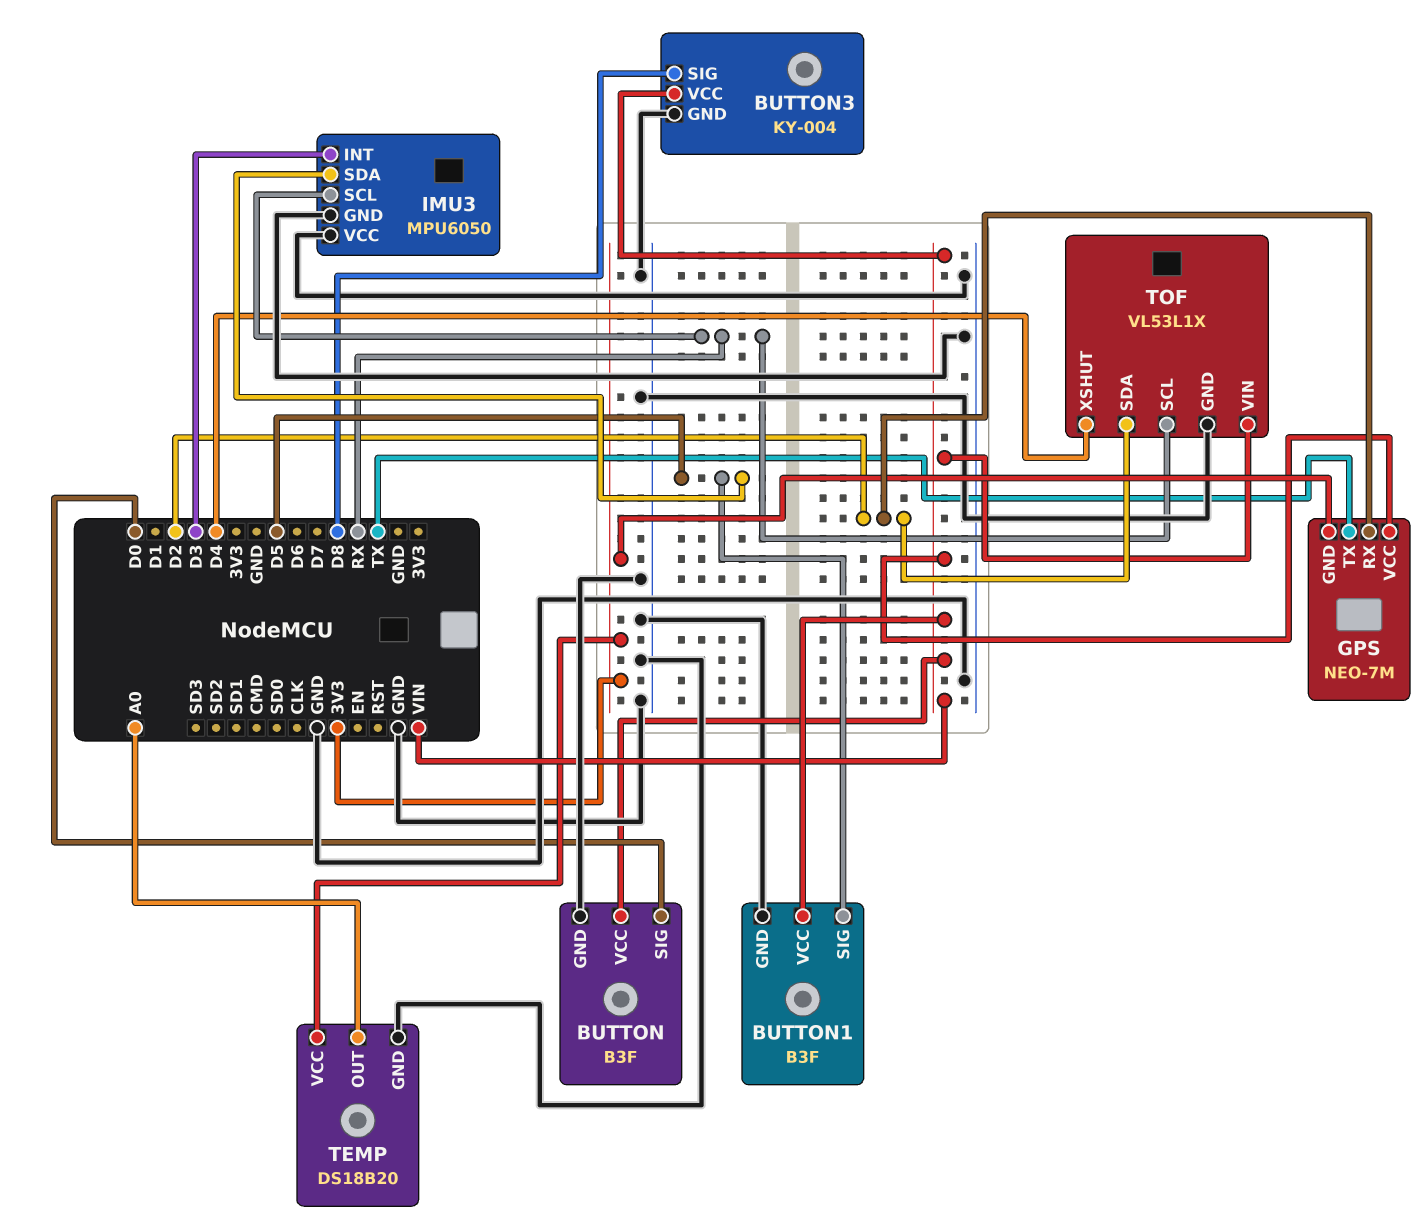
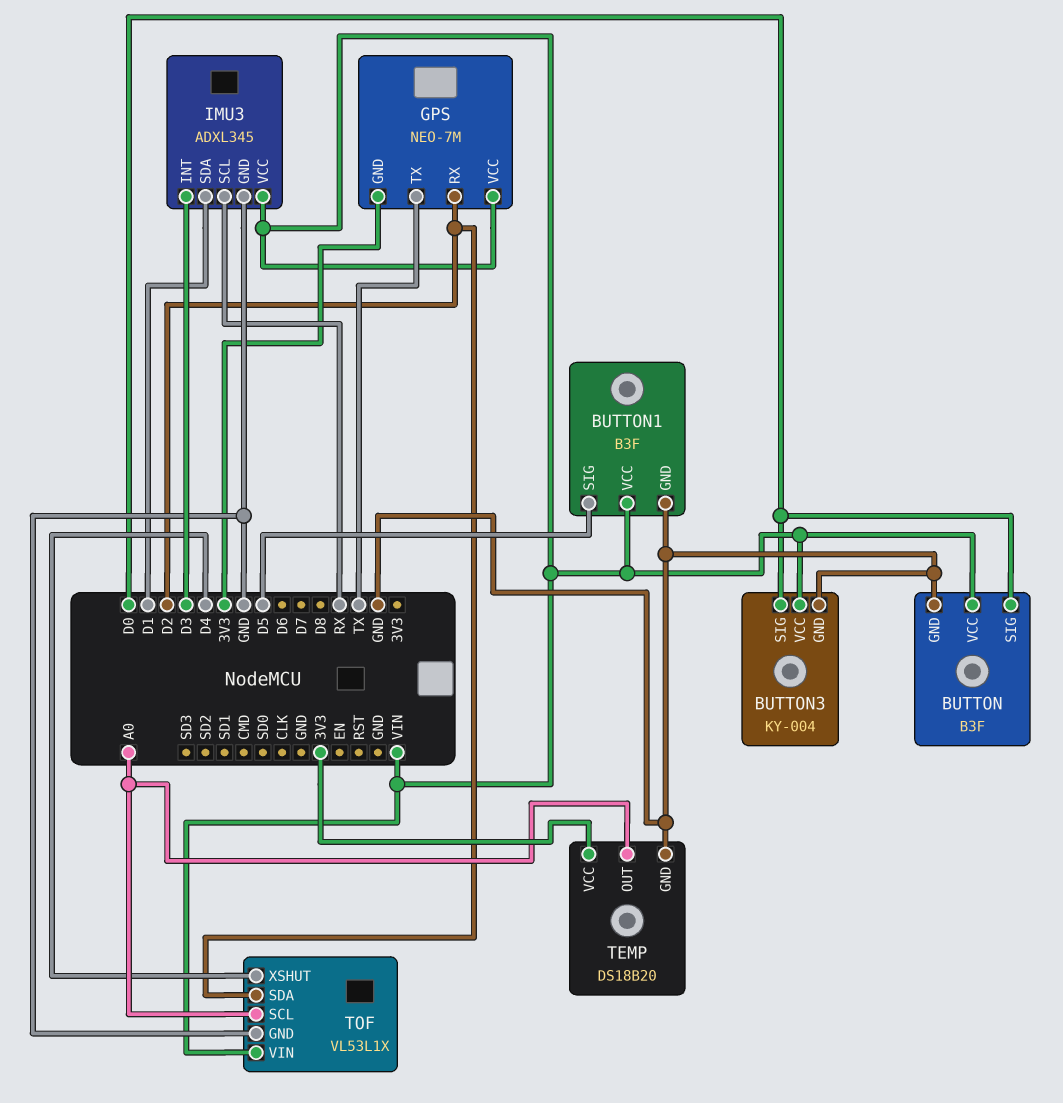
BUTTON3 pin SIG: D8 -> D0
IMU3: MPU6050 -> ADXL345
IMU3 pin SDA: D5 -> D1
IMU3 pin VCC: GND -> VIN
TOF pin SCL: RX -> A0

